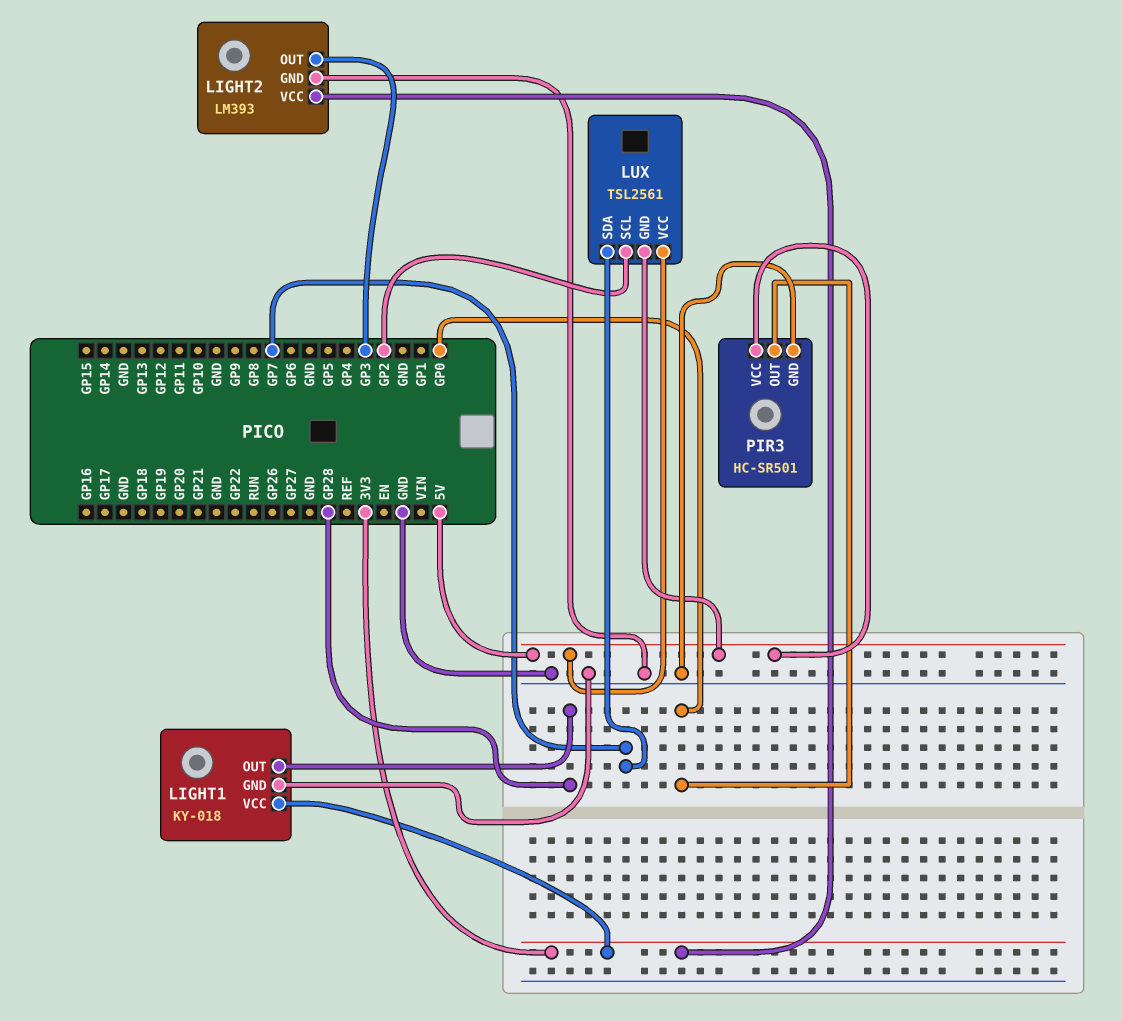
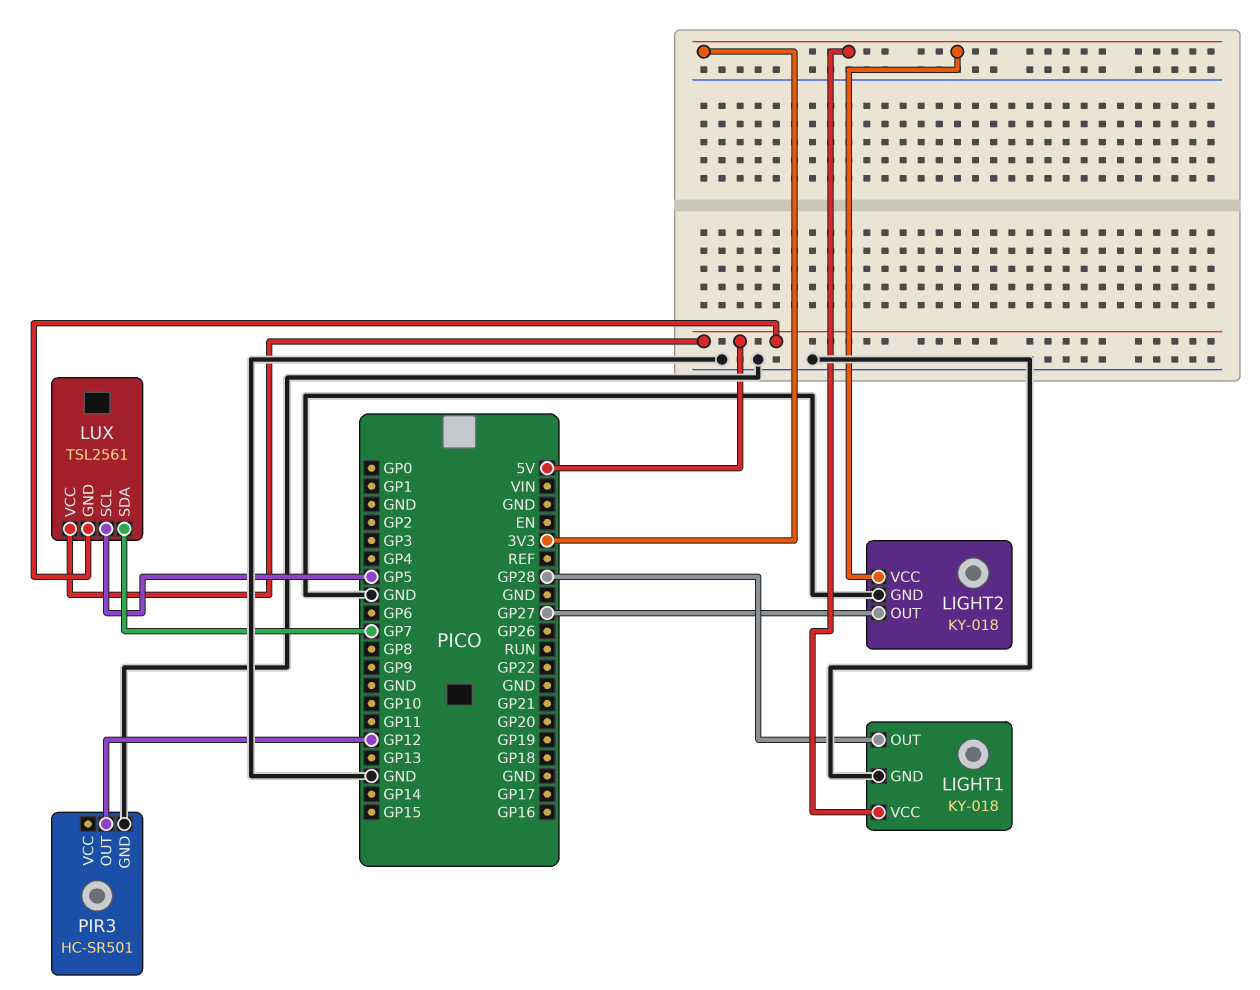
LIGHT2: LM393 -> KY-018
LIGHT2 pin OUT: GP3 -> GP27
LUX pin SCL: GP2 -> GP5
PIR3 pin OUT: GP0 -> GP12
PIR3 pin VCC: 5V -> none

